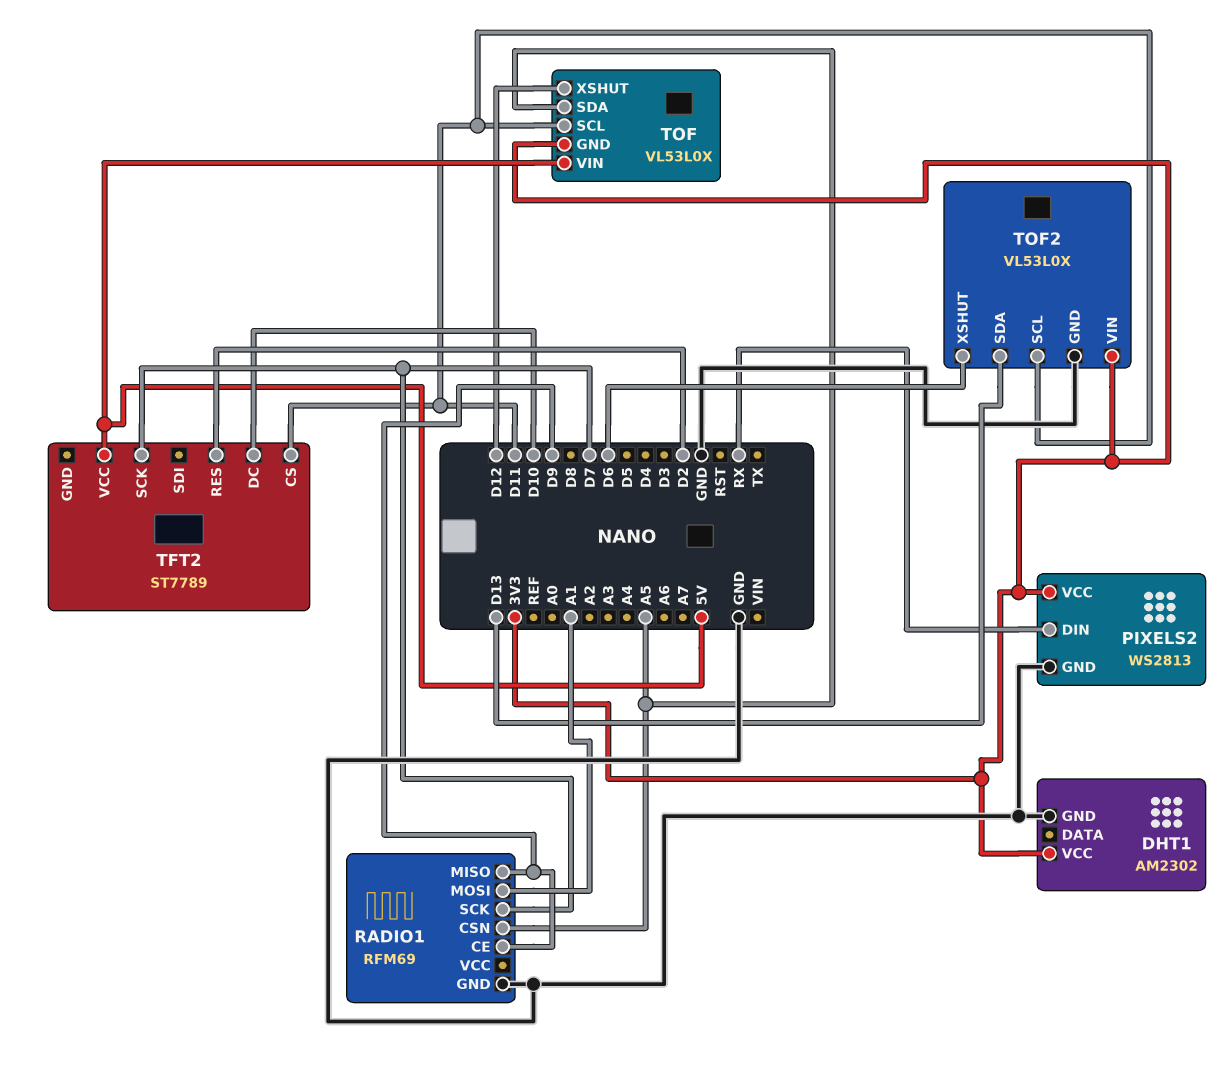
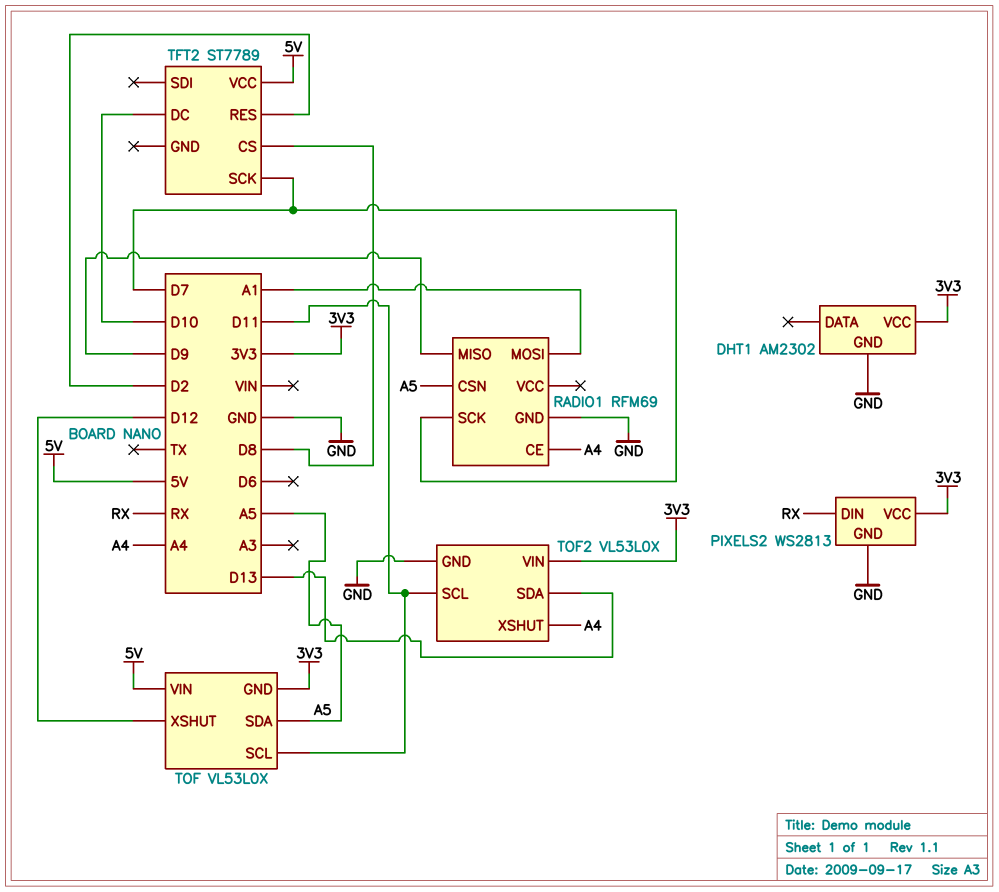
RADIO1 pin CE: D9 -> A4
TFT2 pin CS: D11 -> D8
TOF2 pin XSHUT: D6 -> A4

